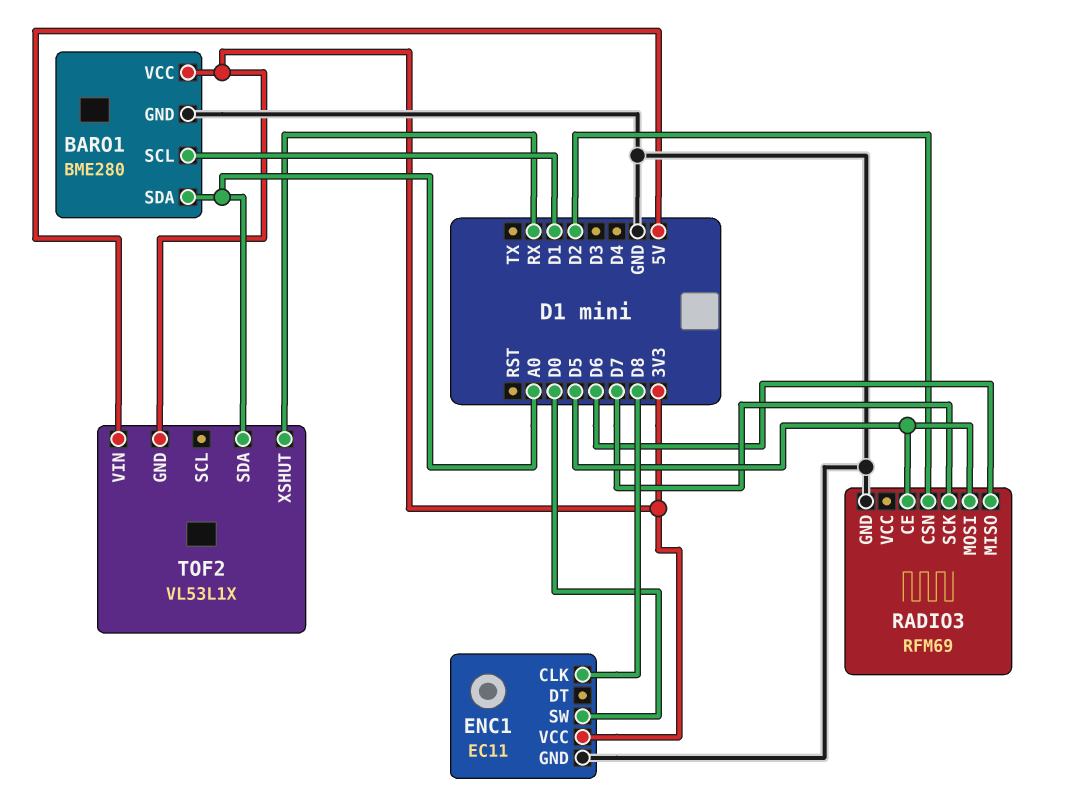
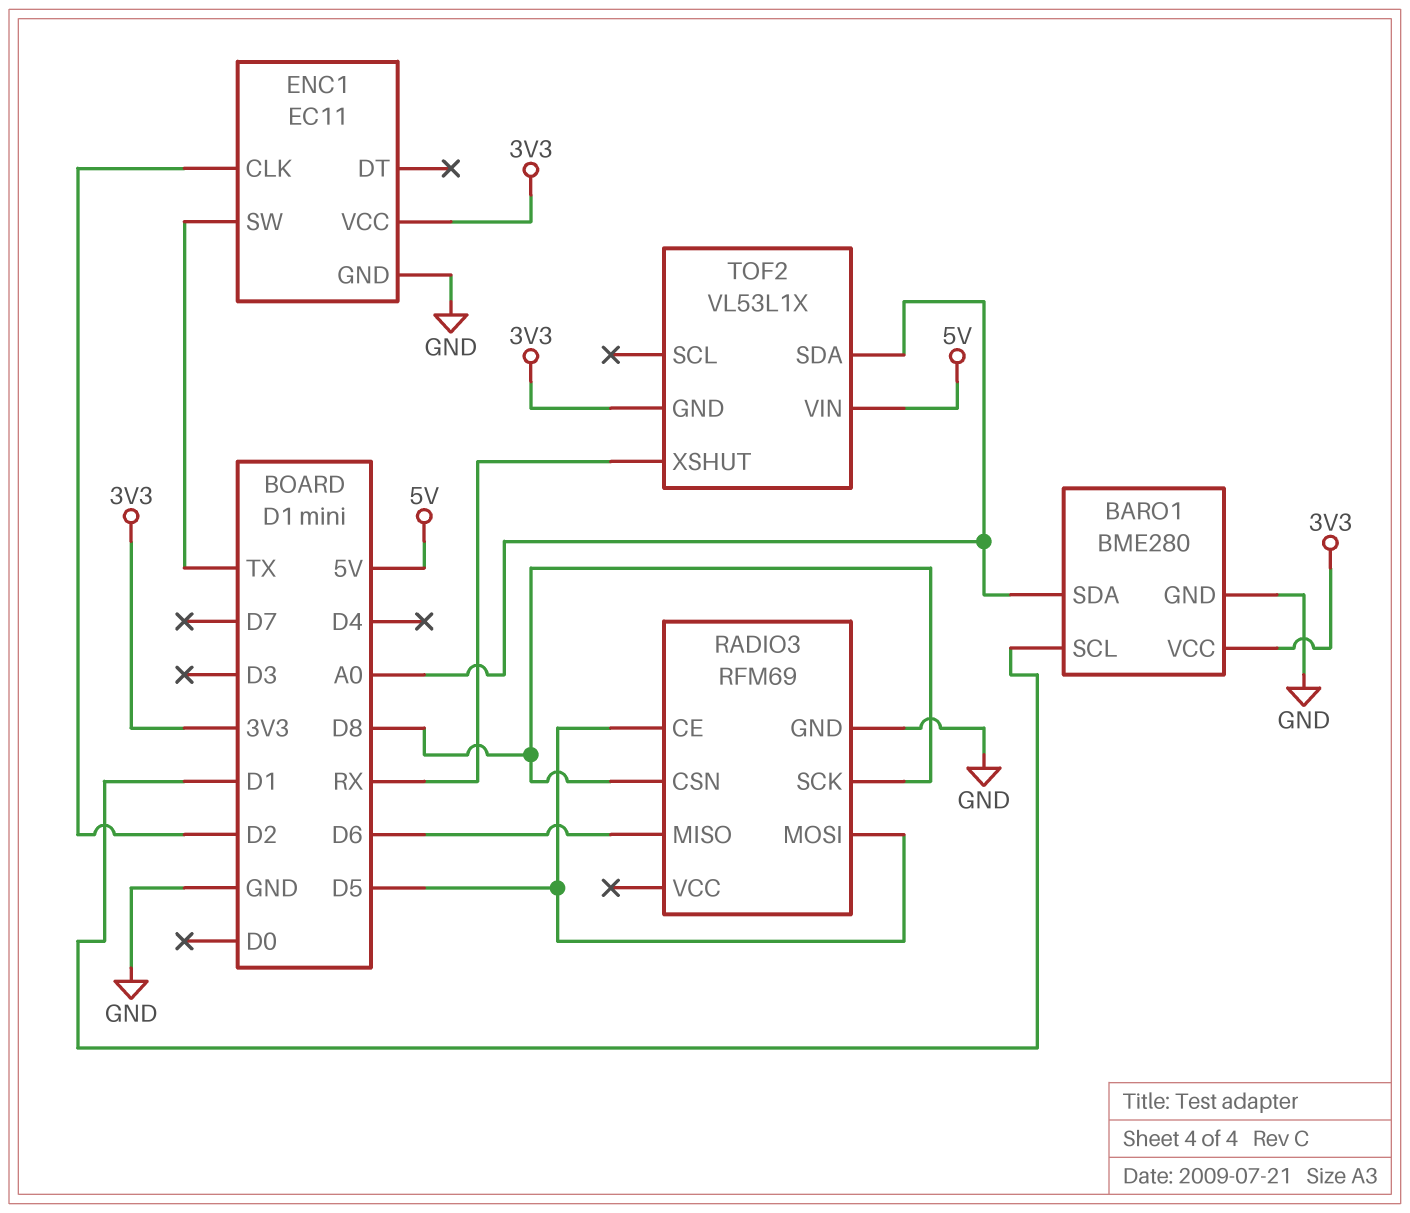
ENC1 pin CLK: D8 -> D2
ENC1 pin SW: D0 -> TX
RADIO3 pin CSN: D2 -> D8
RADIO3 pin SCK: D7 -> D8

